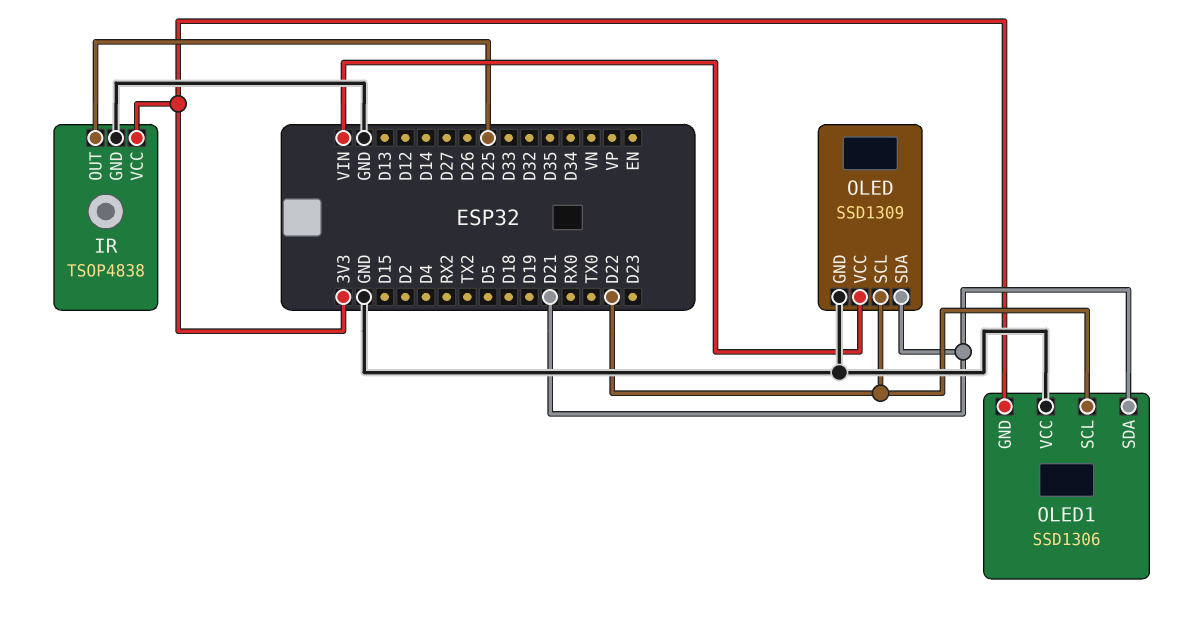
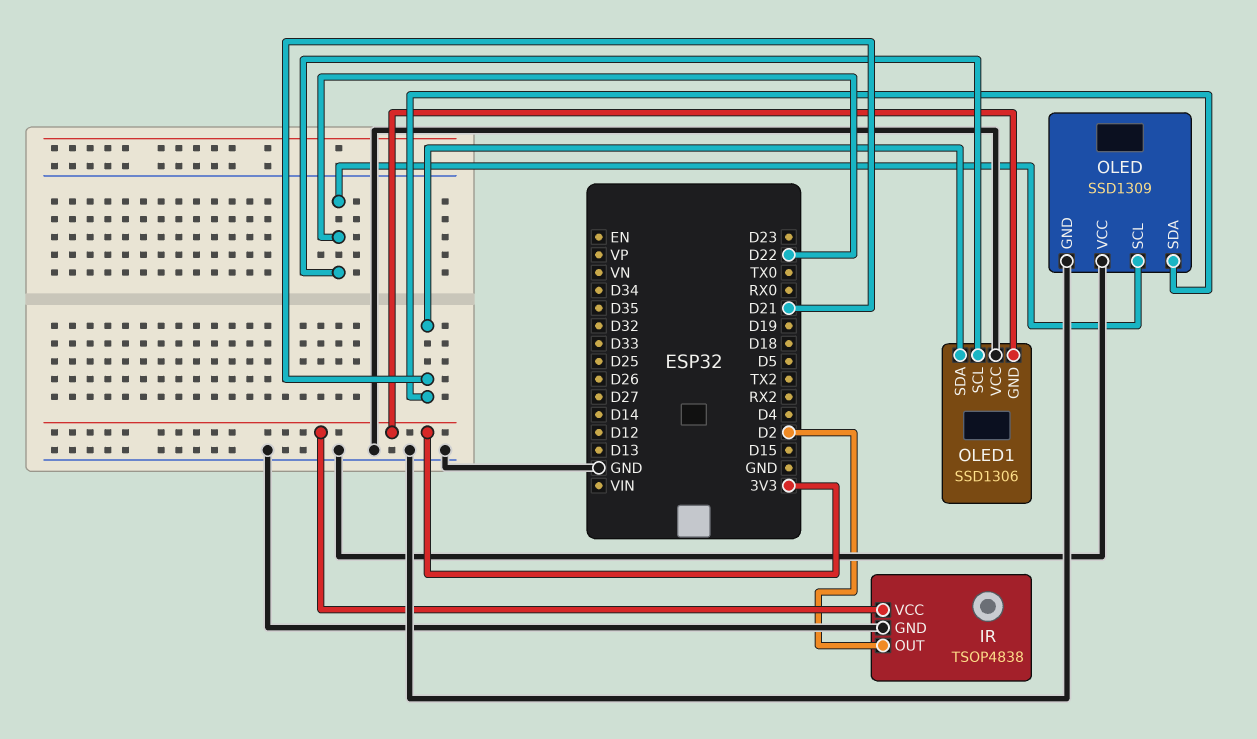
IR pin OUT: D25 -> D2
OLED pin VCC: VIN -> GND

